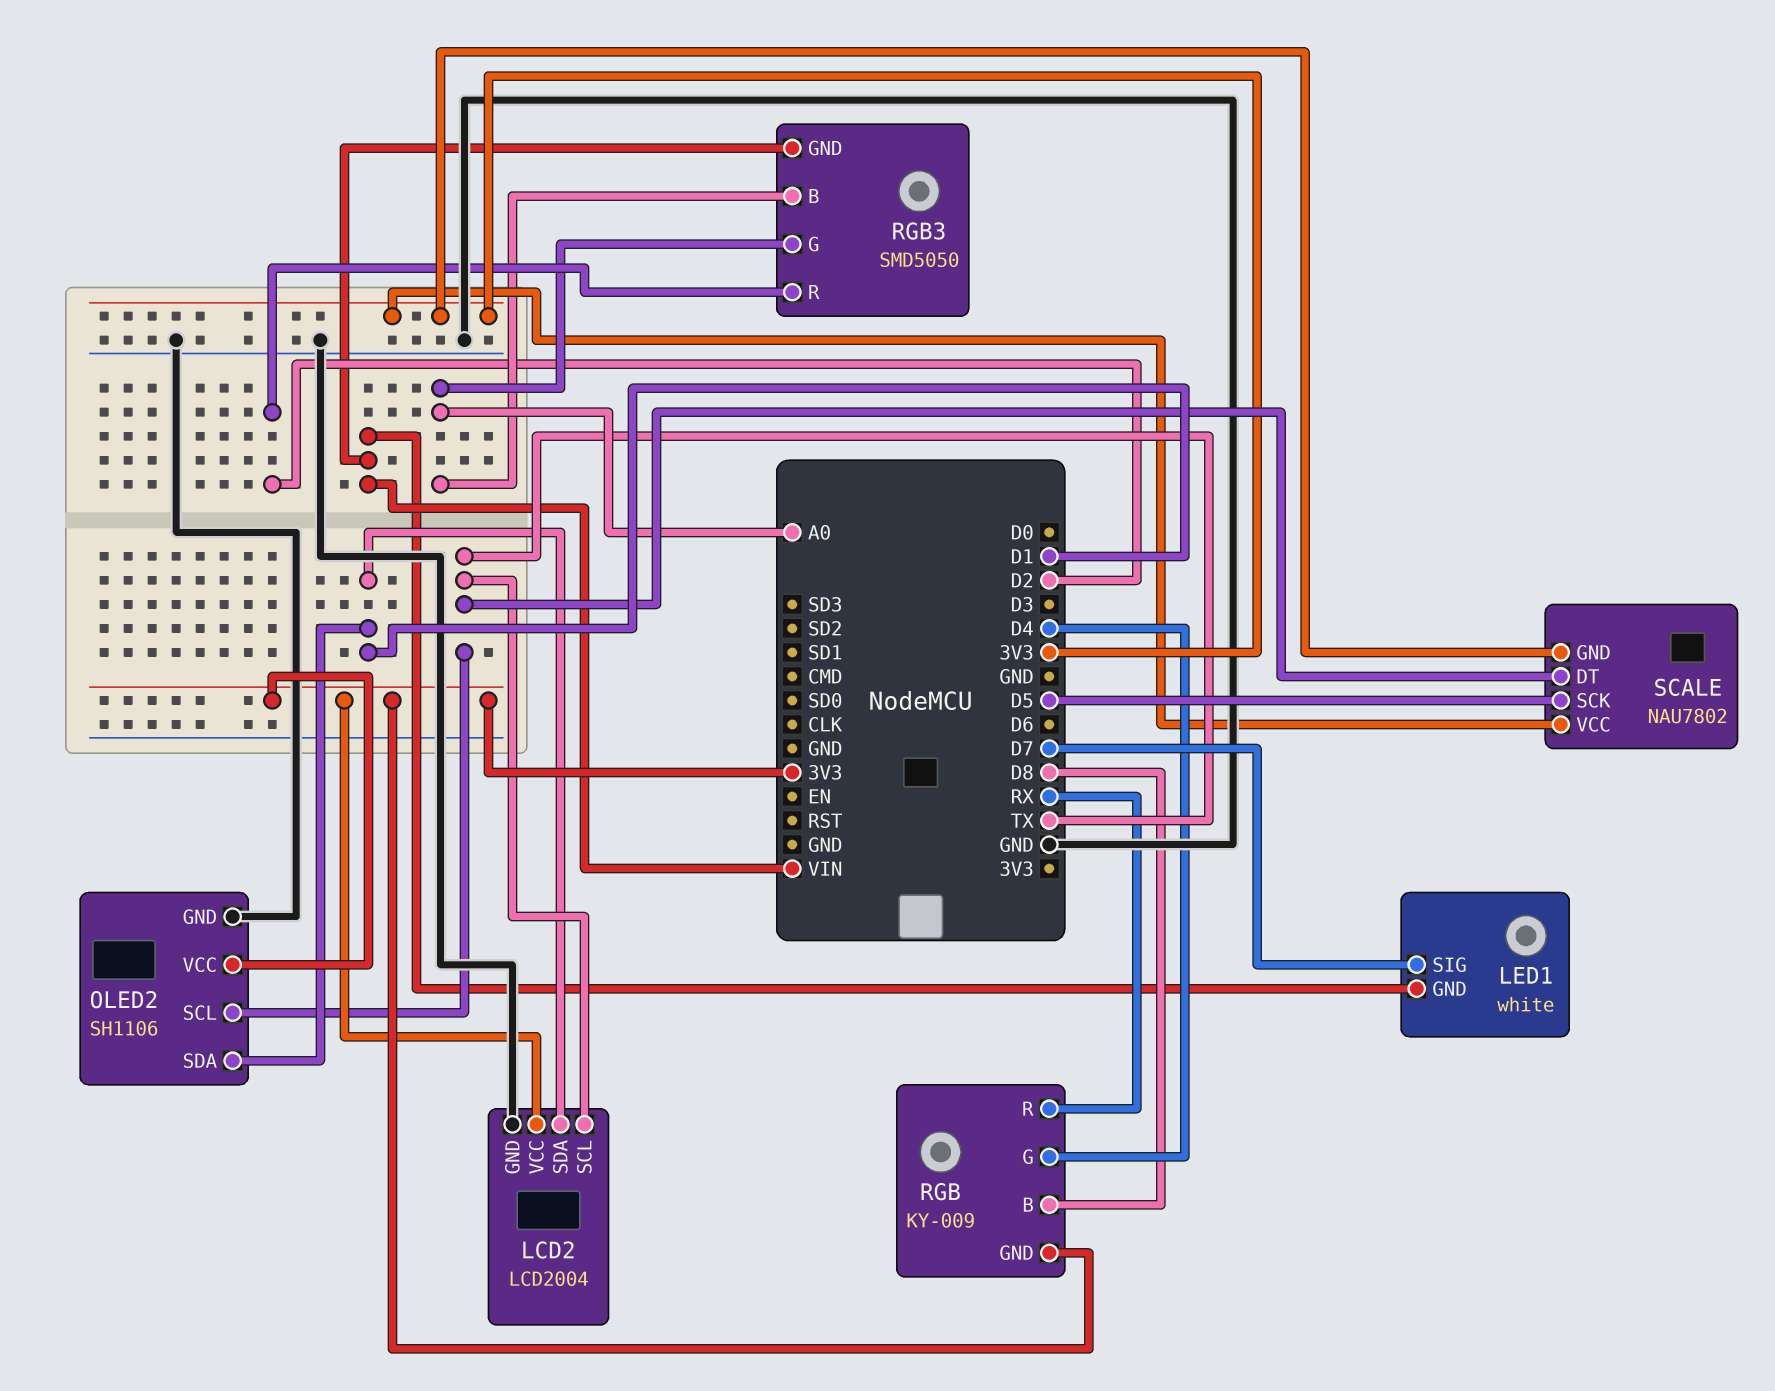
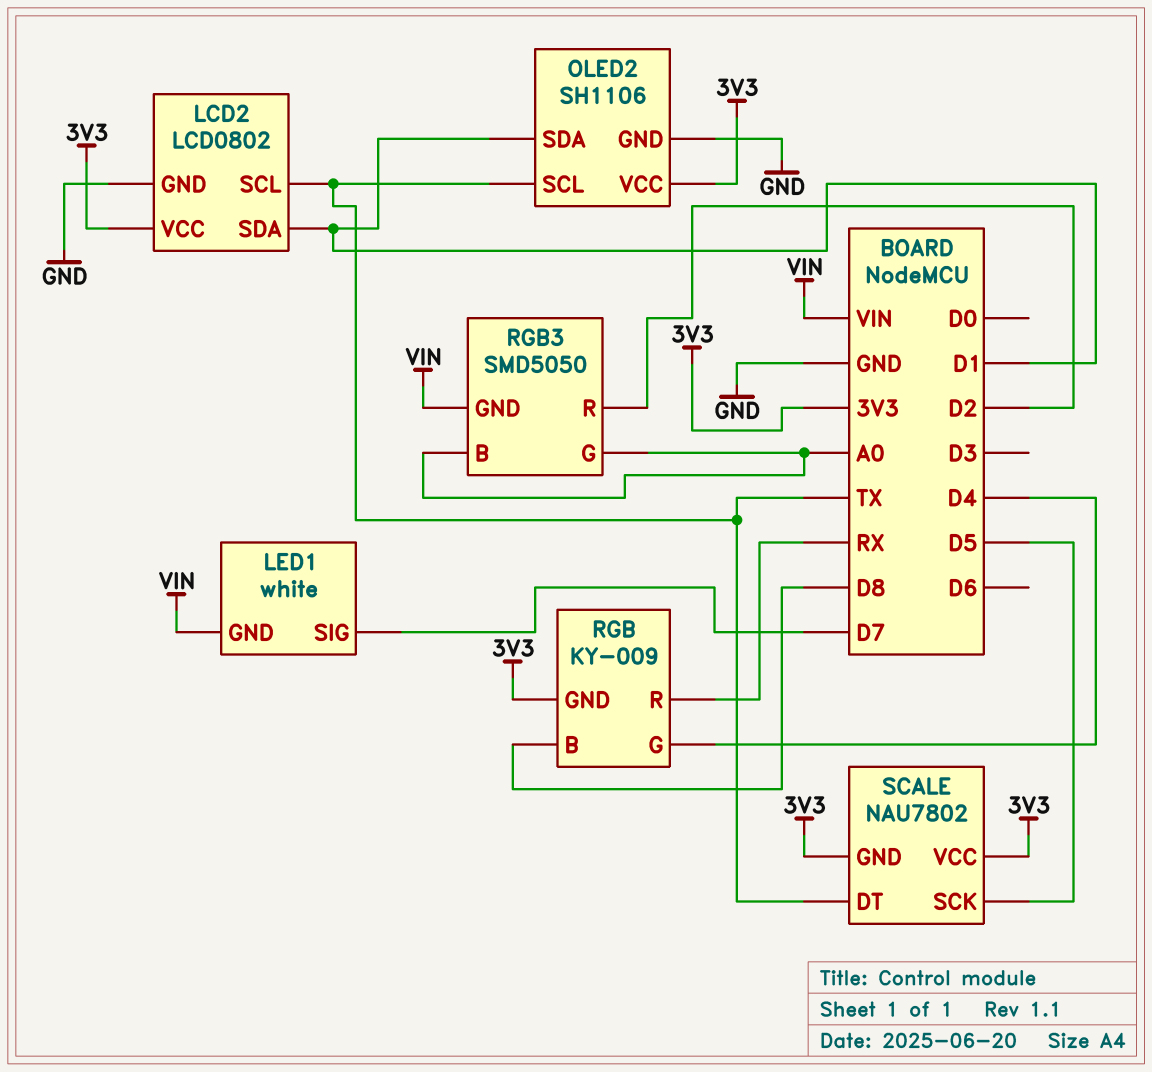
LCD2: LCD2004 -> LCD0802

